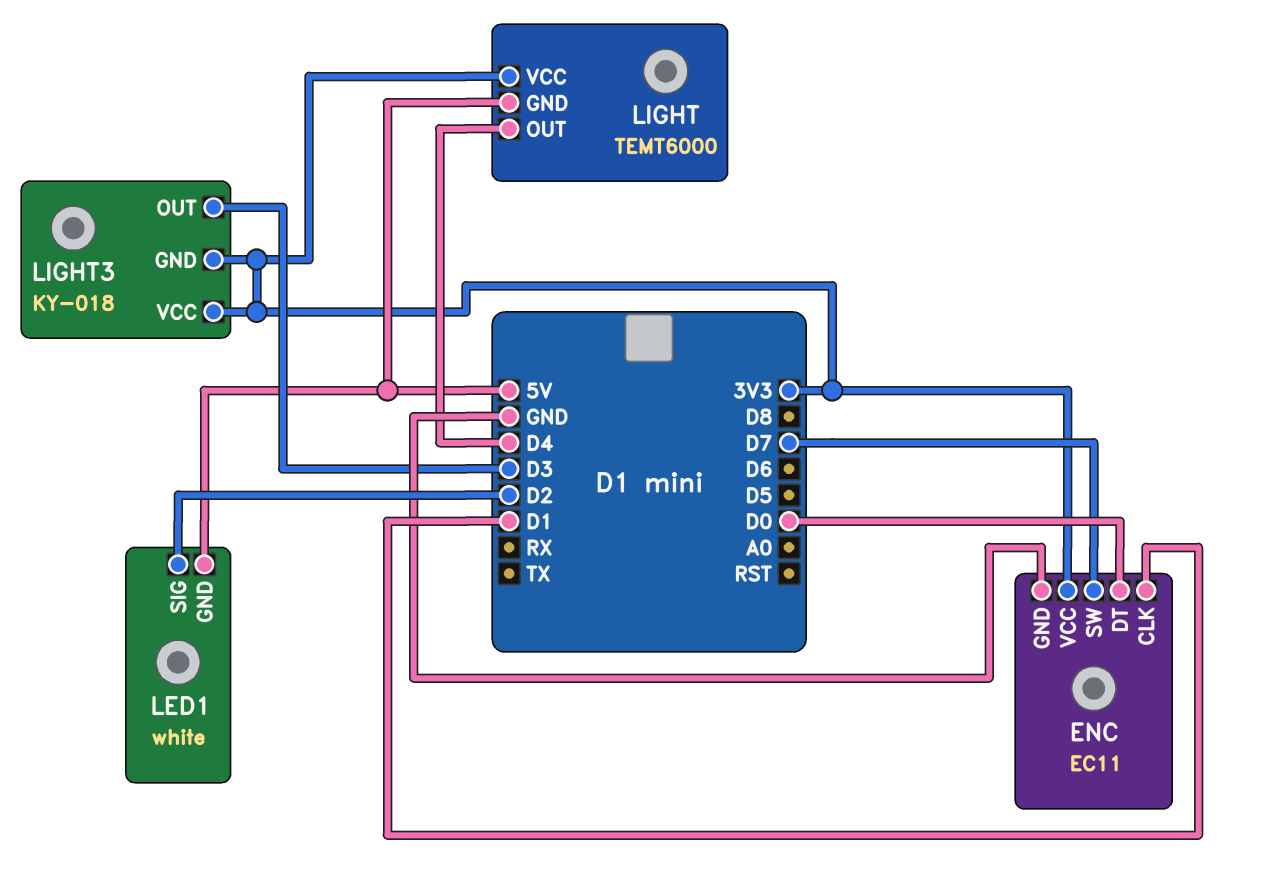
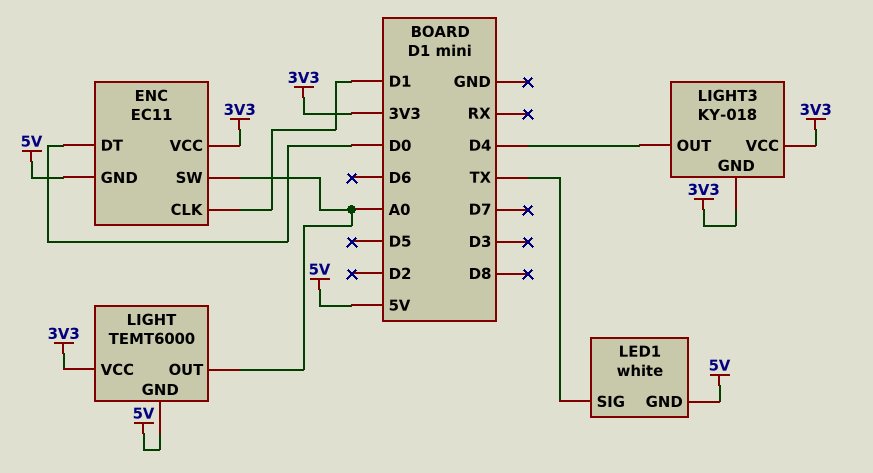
ENC pin GND: GND -> 5V
ENC pin SW: D7 -> A0
LED1 pin SIG: D2 -> TX
LIGHT pin OUT: D4 -> A0
LIGHT3 pin OUT: D3 -> D4

